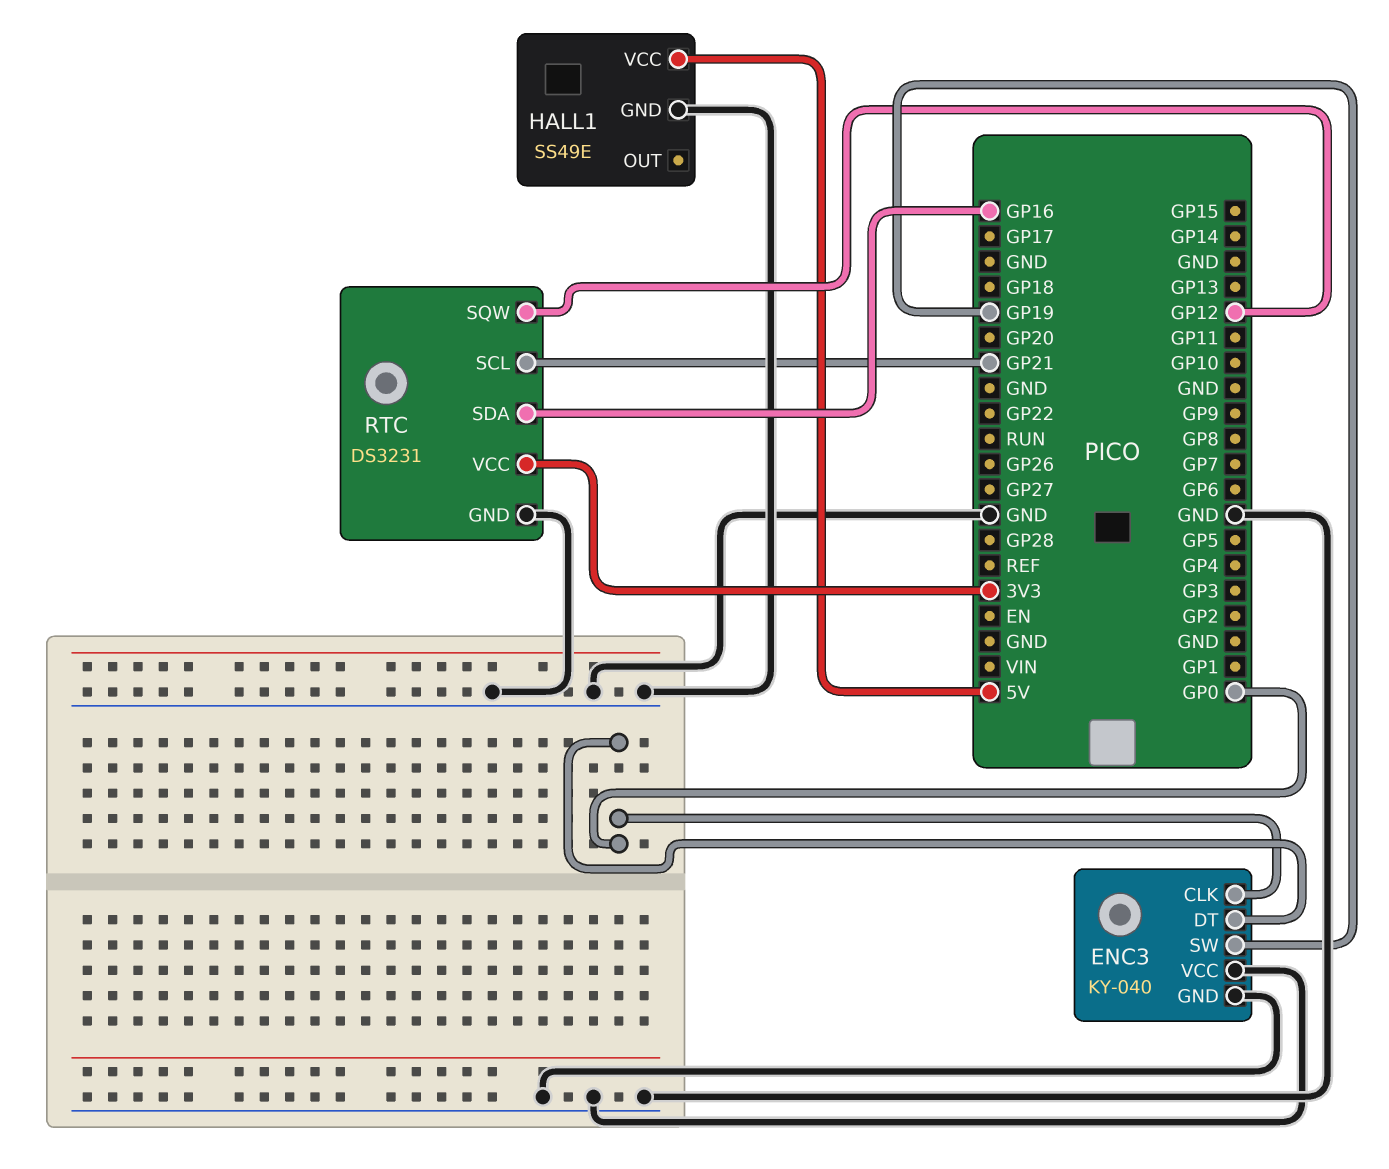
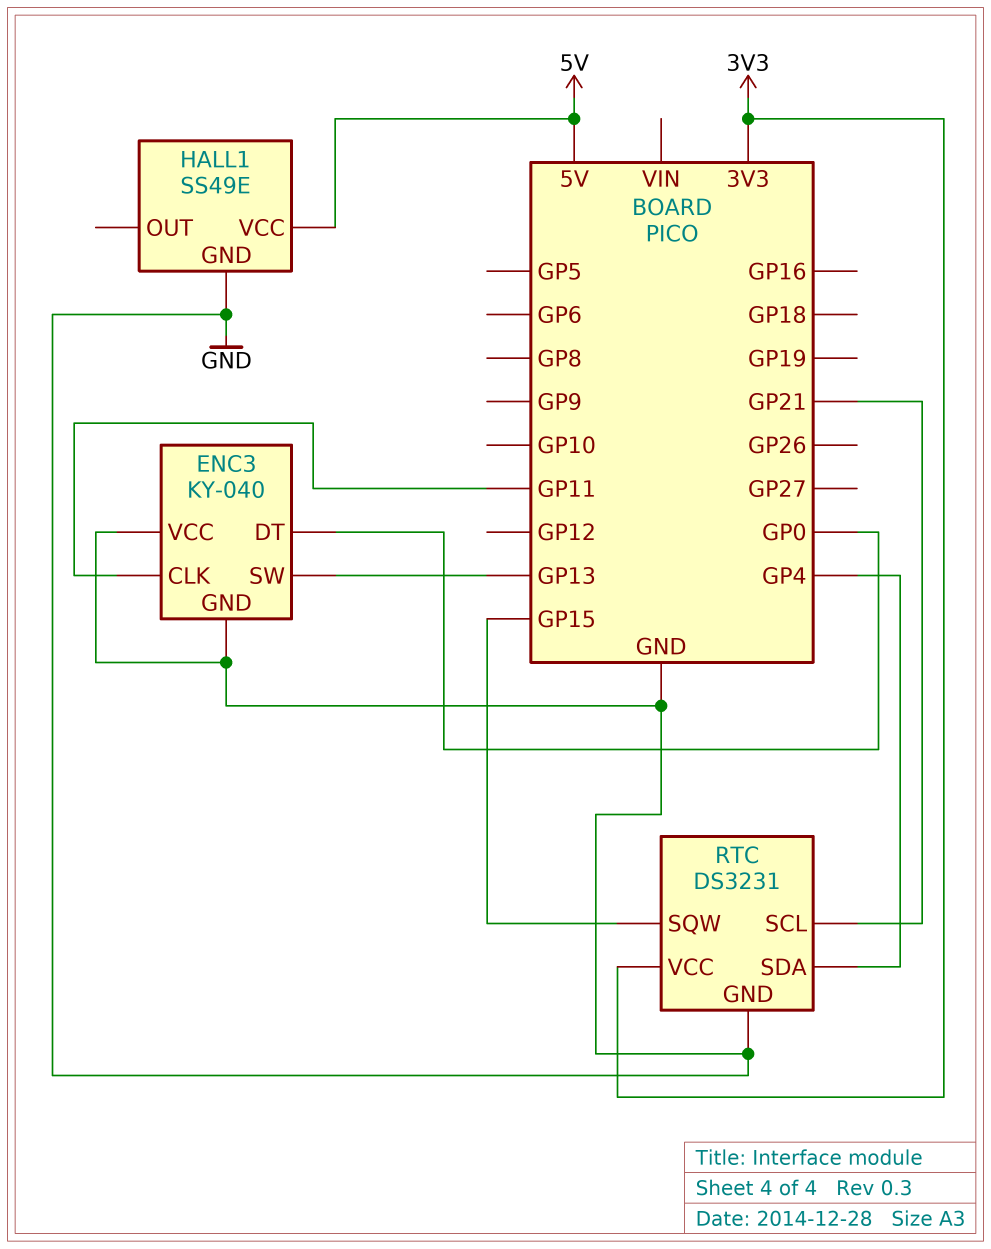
ENC3 pin CLK: GP0 -> GP11
ENC3 pin SW: GP19 -> GP13
RTC pin SDA: GP16 -> GP4
RTC pin SQW: GP12 -> GP15

